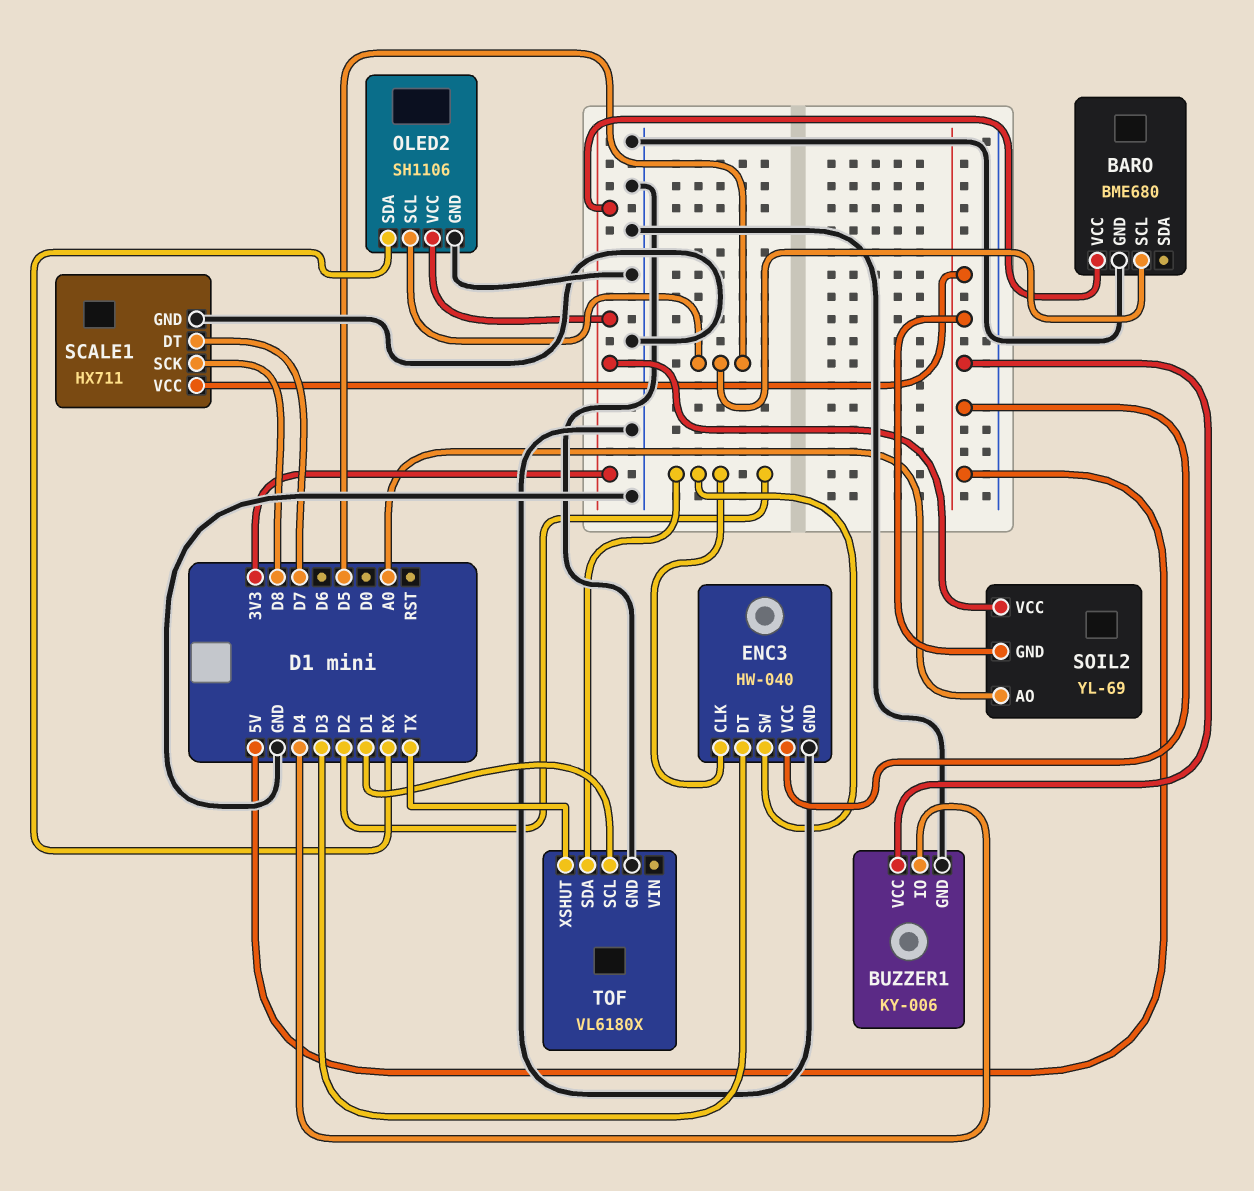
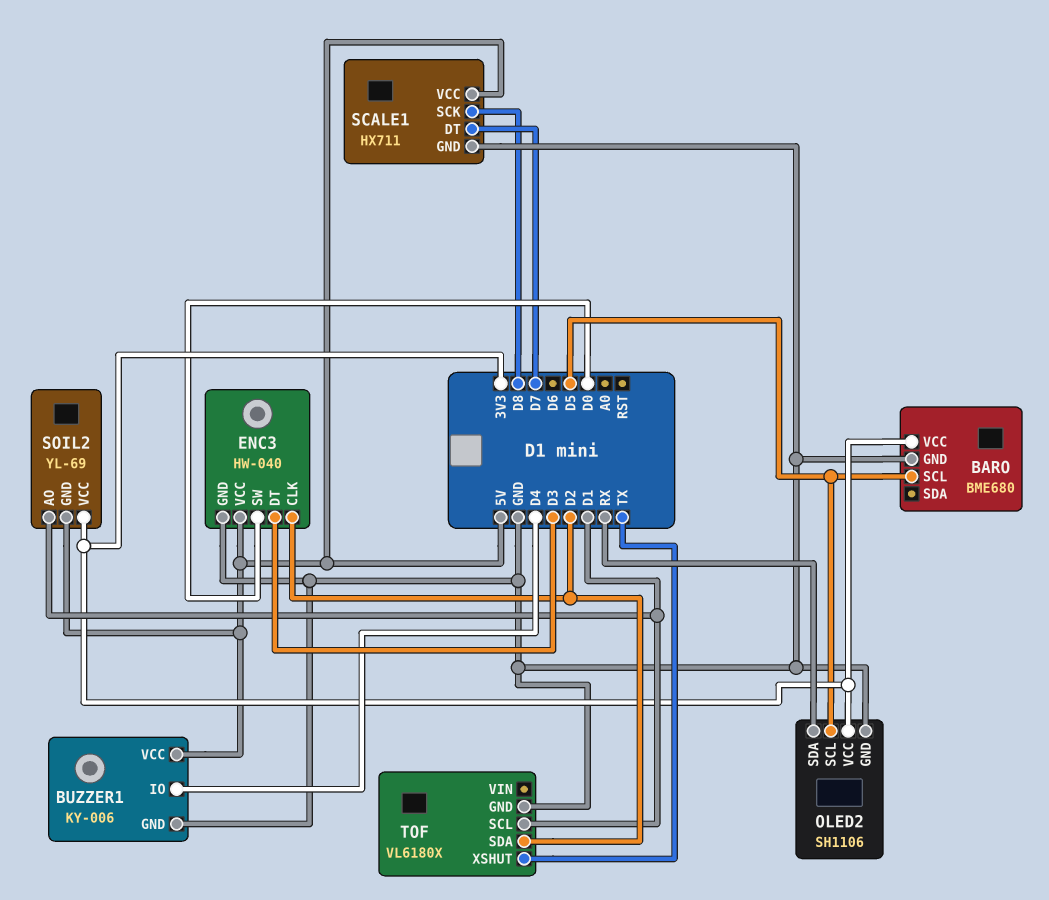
ENC3 pin SW: D2 -> D0
SOIL2 pin AO: A0 -> D1

